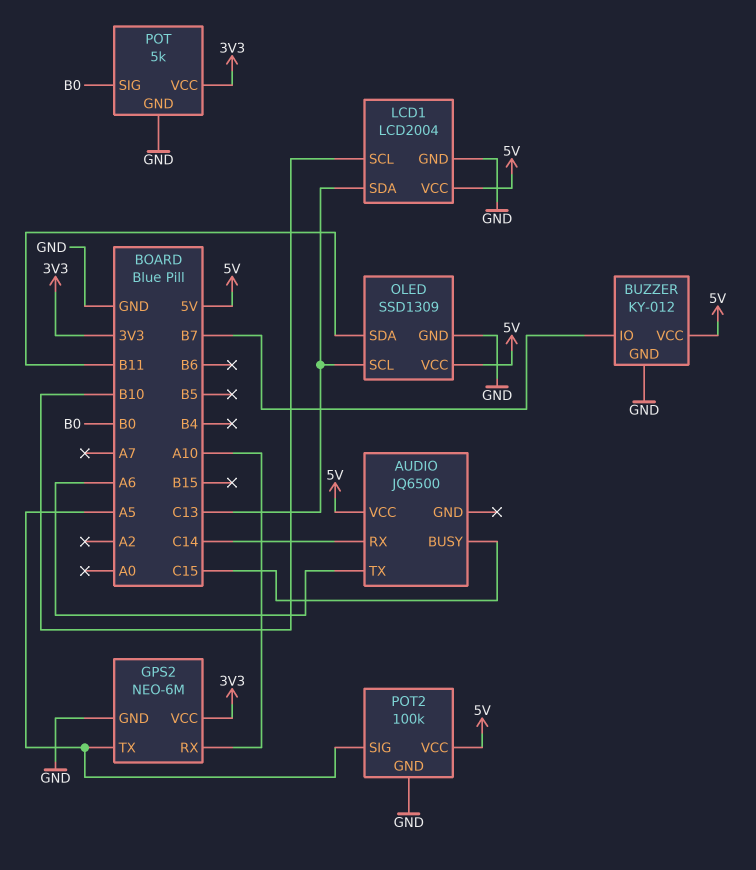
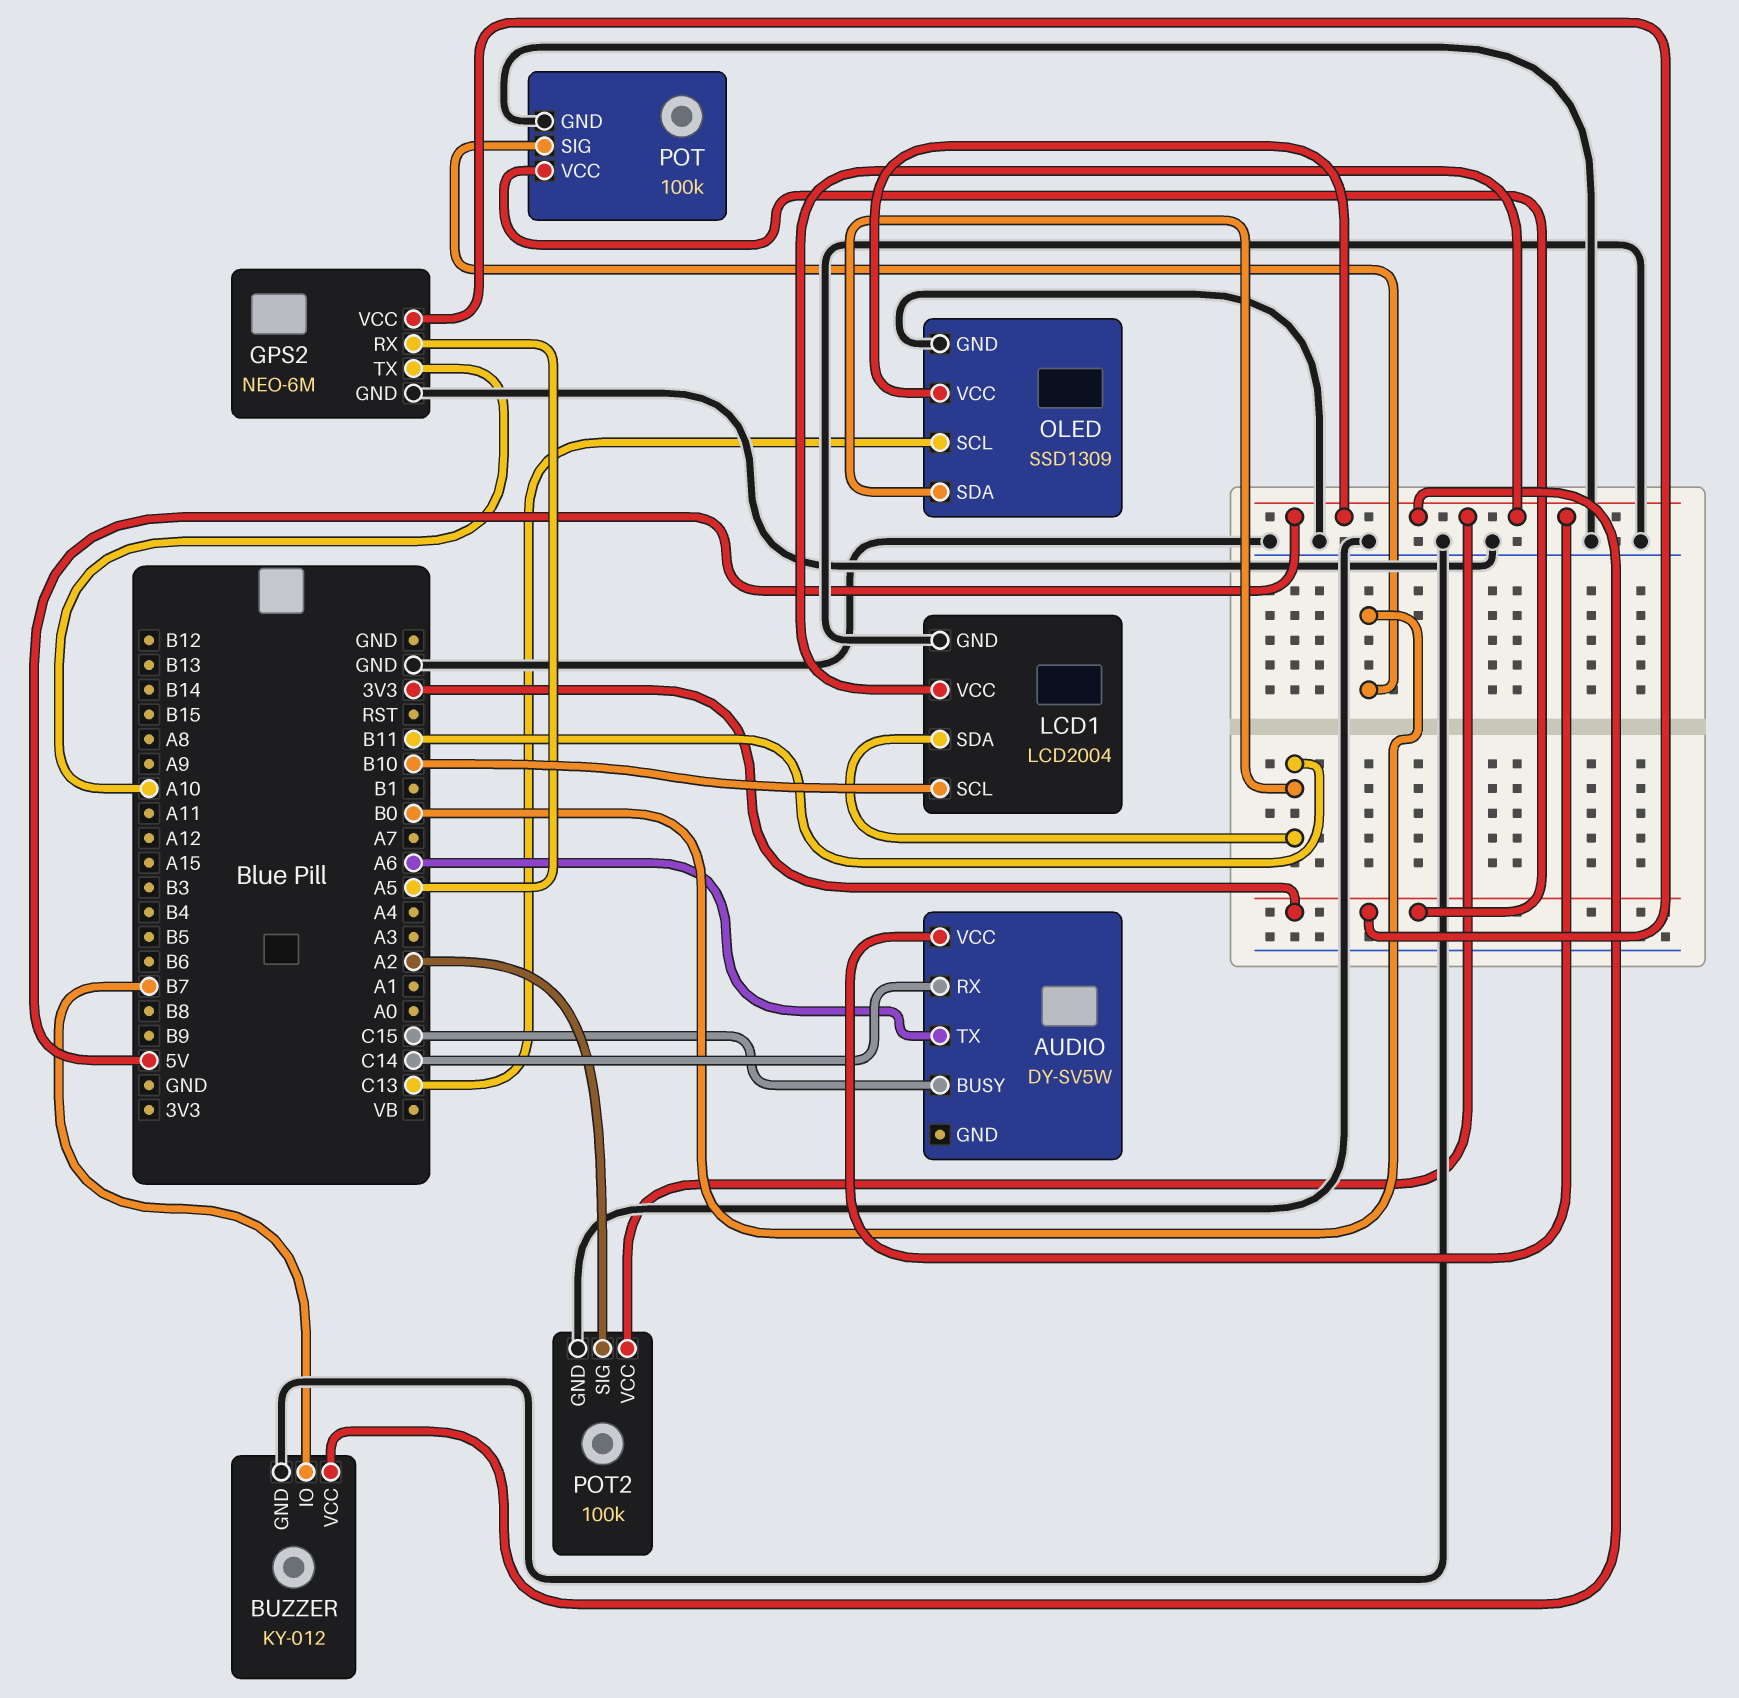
AUDIO: JQ6500 -> DY-SV5W
GPS2 pin RX: A10 -> A5
GPS2 pin TX: A5 -> A10
LCD1 pin SDA: C13 -> B11
POT: 5k -> 100k
POT2 pin SIG: A5 -> A2

